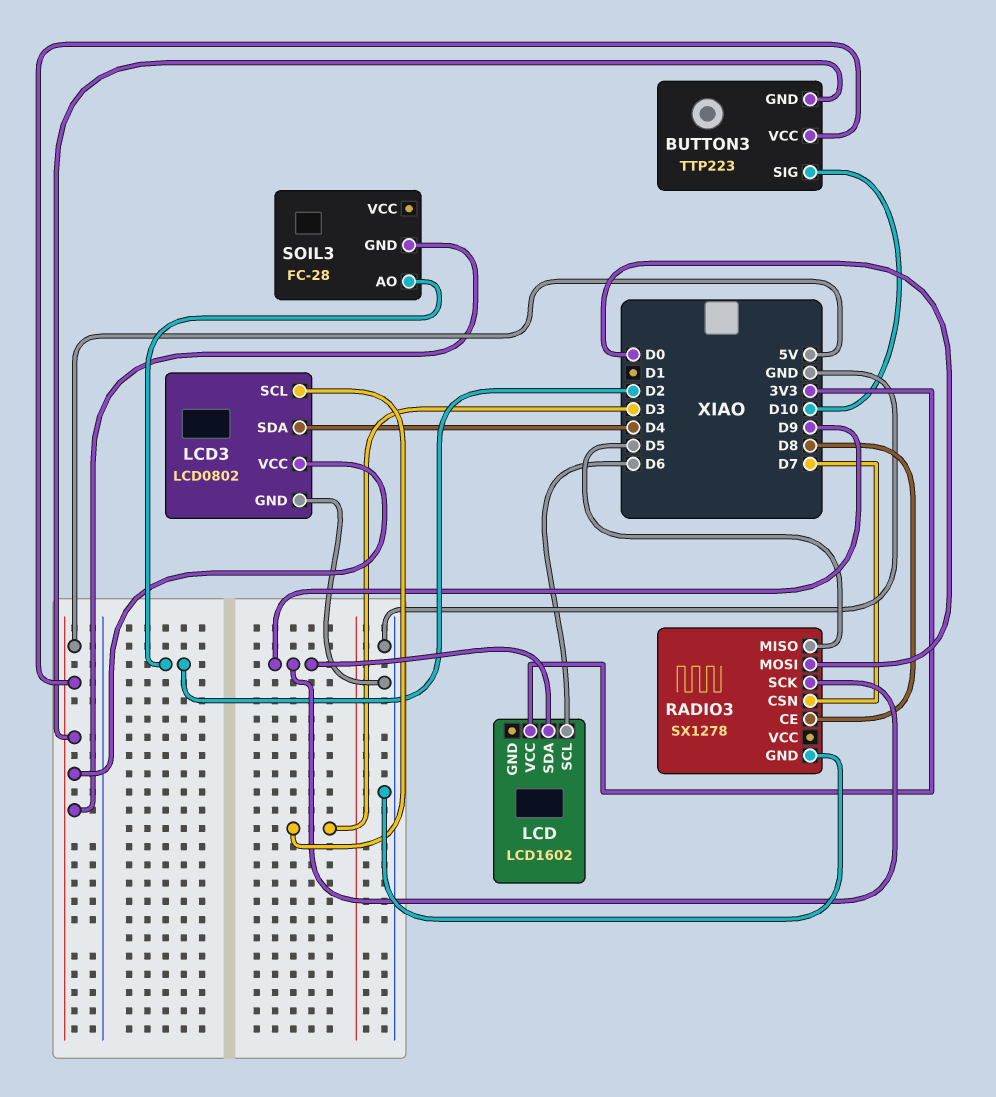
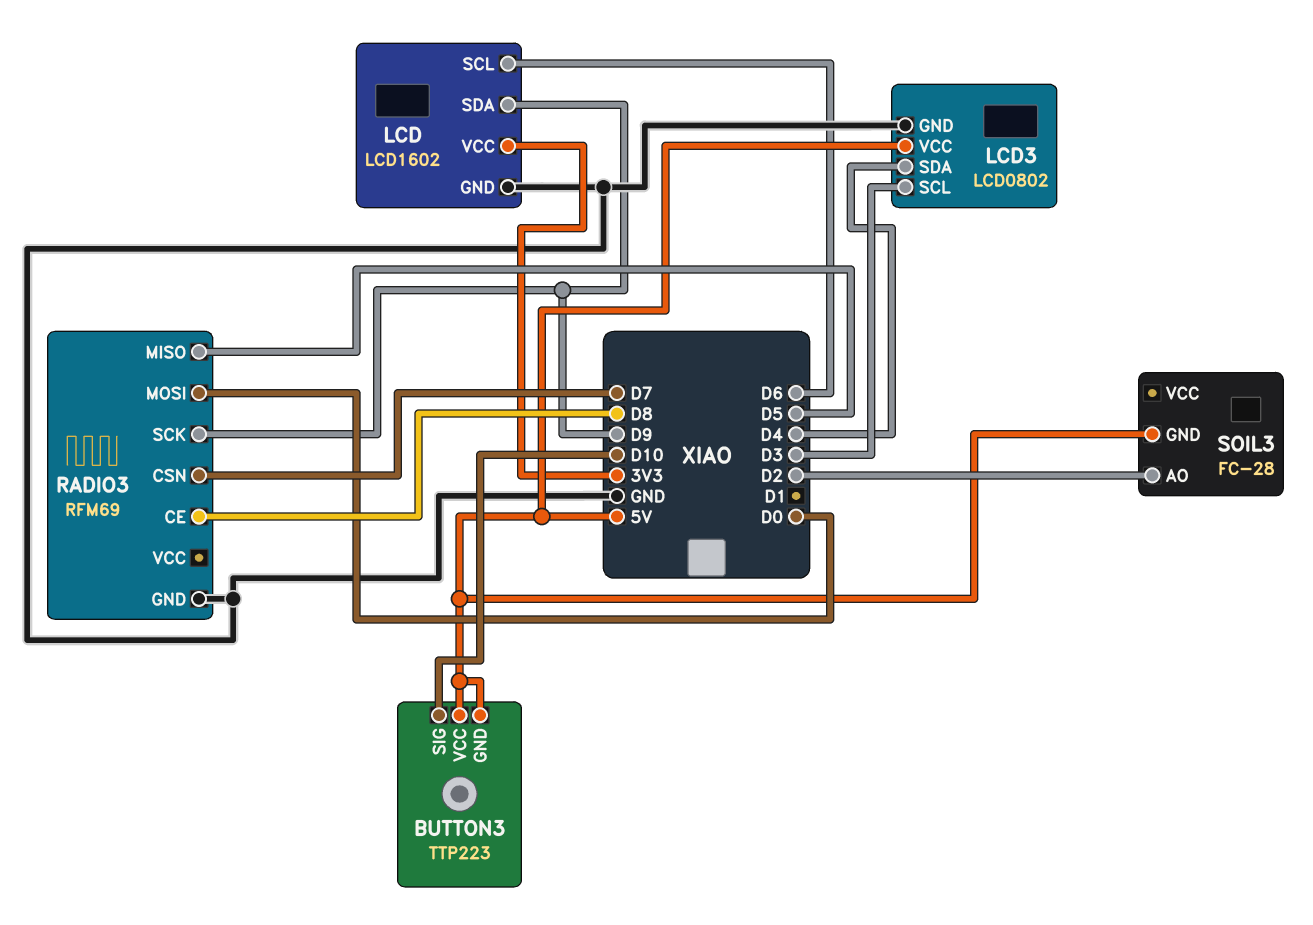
LCD pin GND: none -> GND
RADIO3: SX1278 -> RFM69

